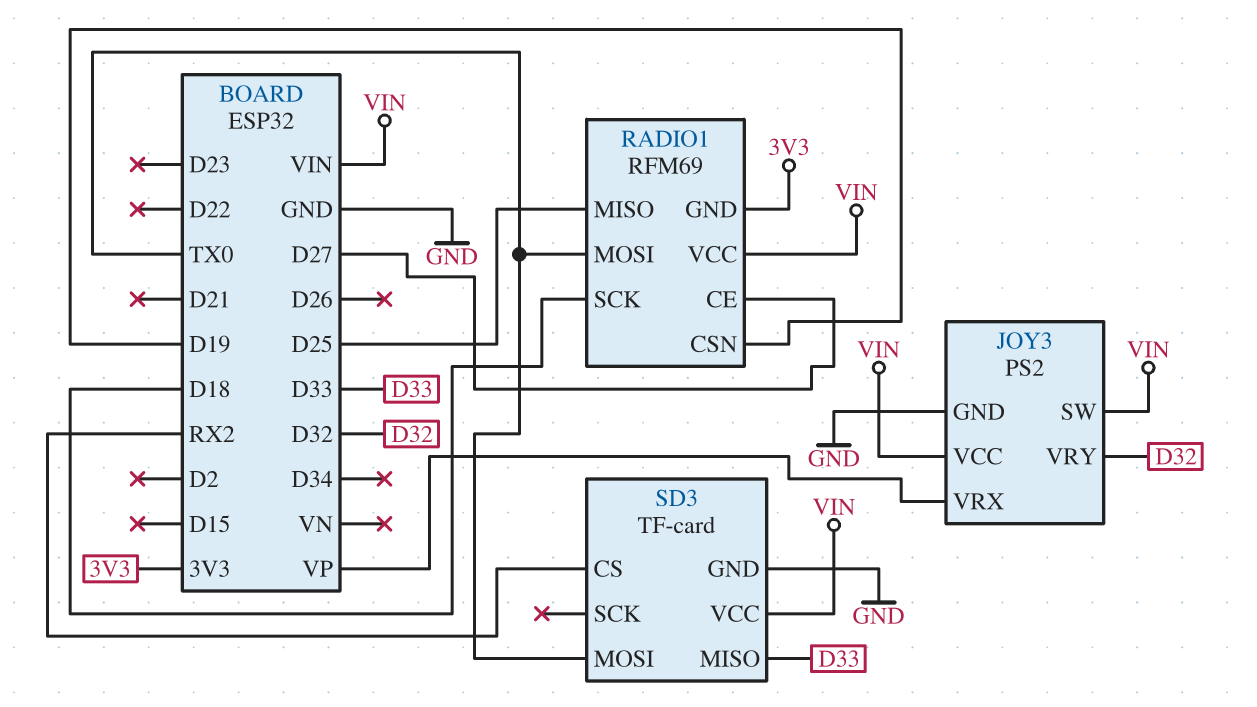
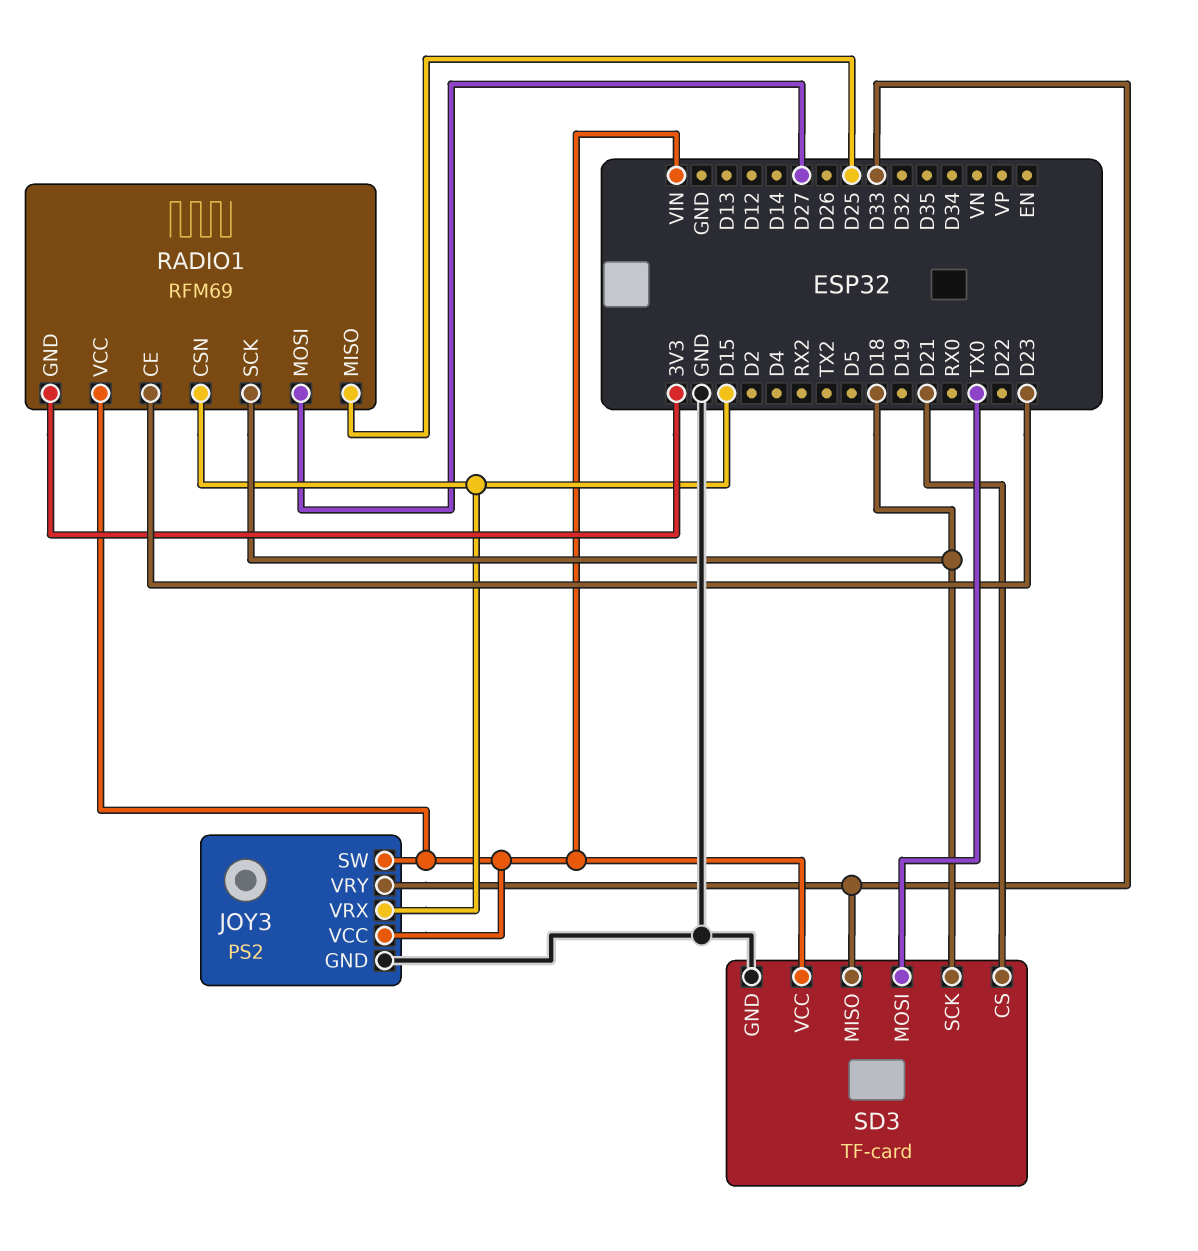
JOY3 pin VRX: VP -> D15
JOY3 pin VRY: D32 -> D33
RADIO1 pin CE: D27 -> D23
RADIO1 pin CSN: D19 -> D15
RADIO1 pin MOSI: TX0 -> D27
SD3 pin CS: RX2 -> D21
SD3 pin SCK: none -> D18

